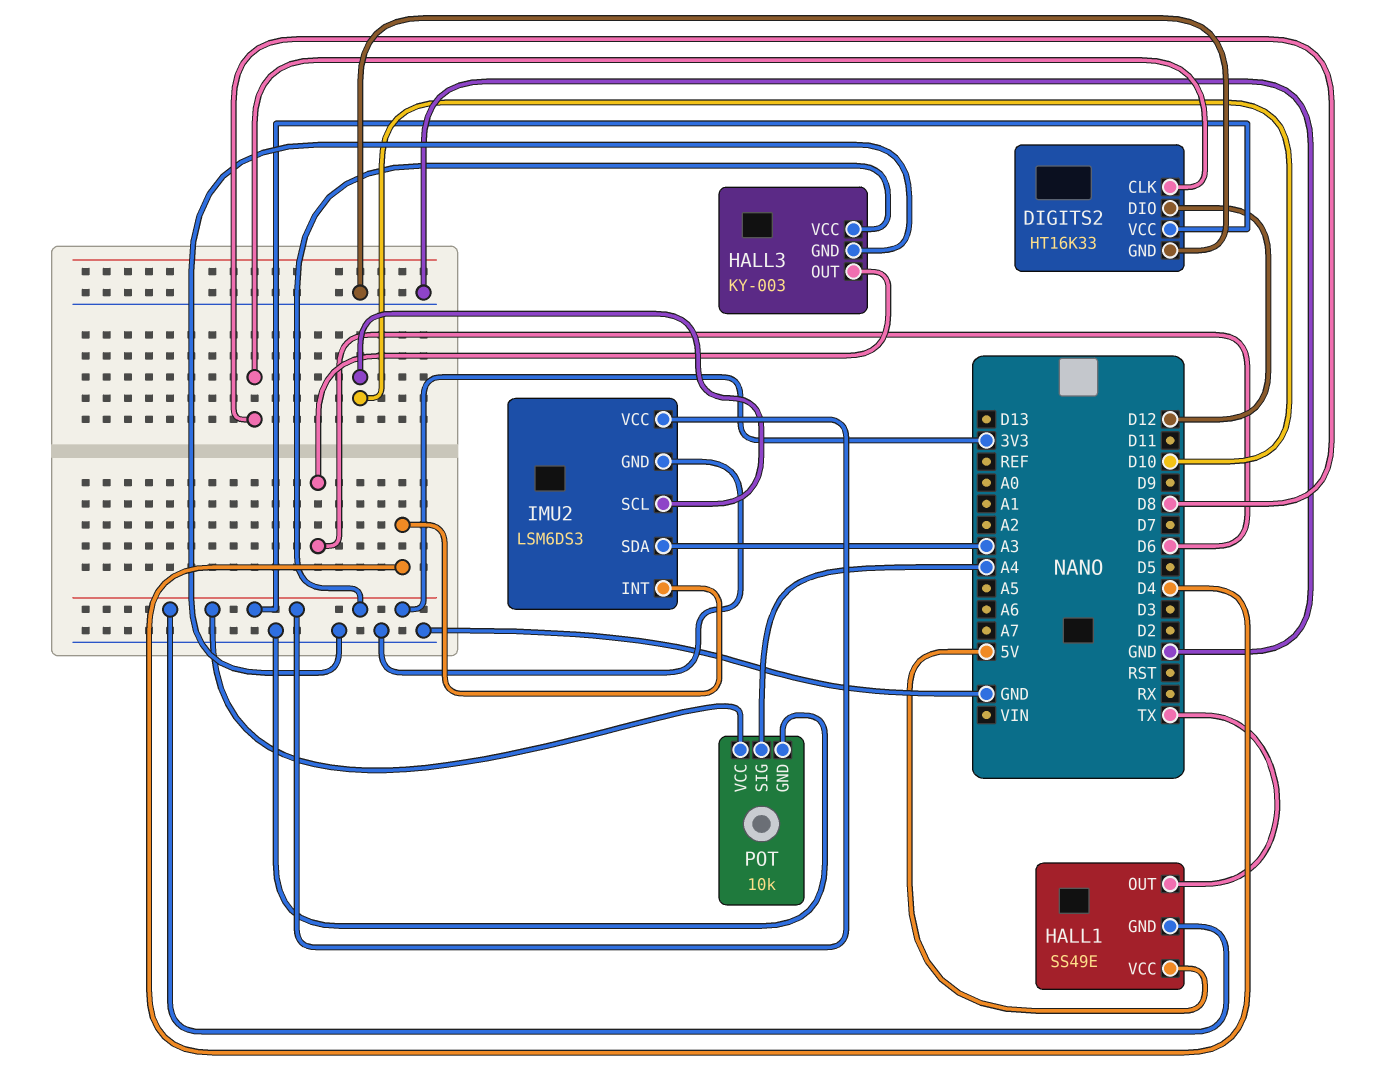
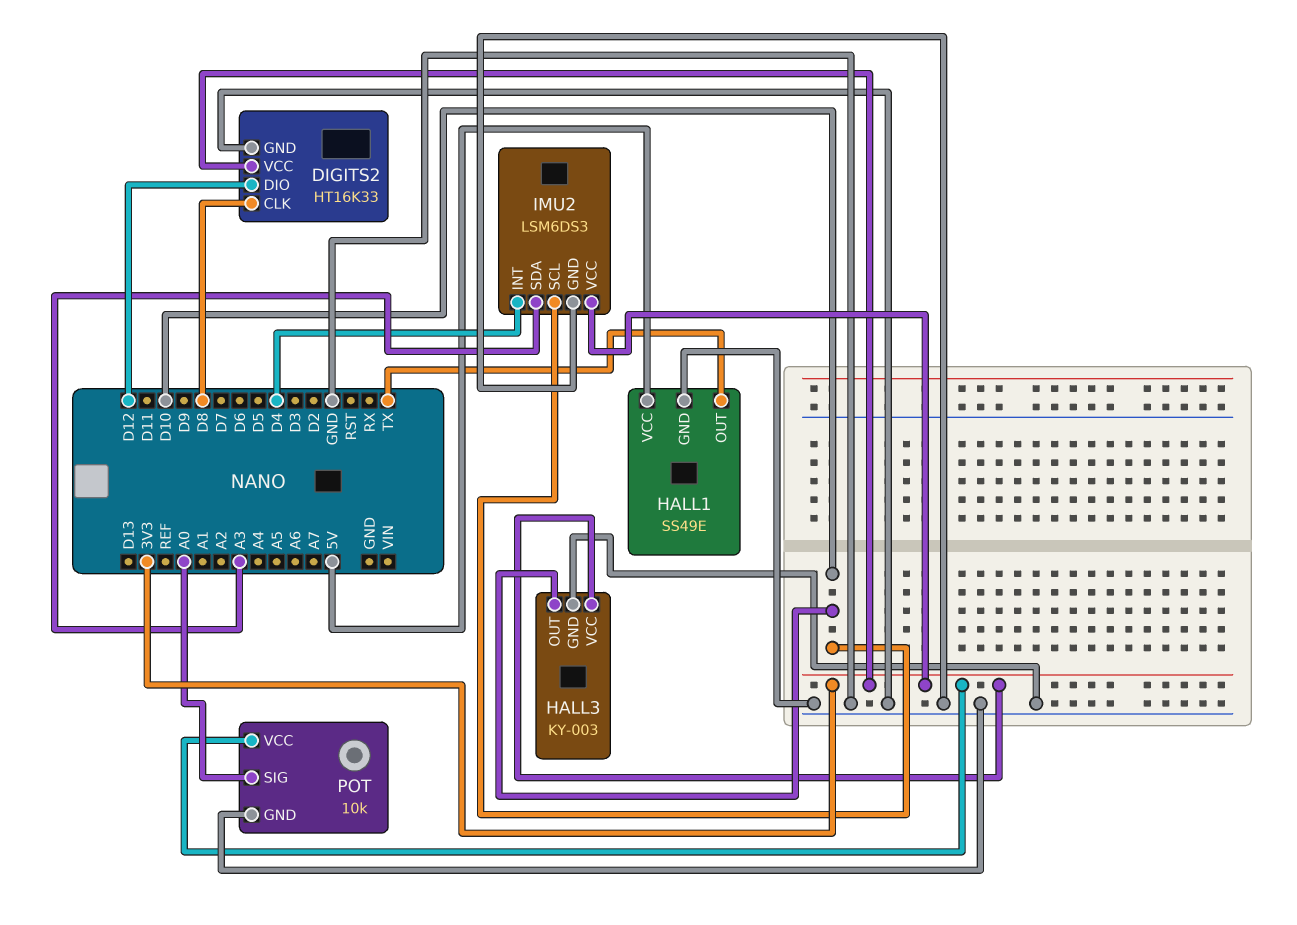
HALL1 pin GND: 3V3 -> GND
HALL3 pin OUT: D6 -> D10
POT pin SIG: A4 -> A0

